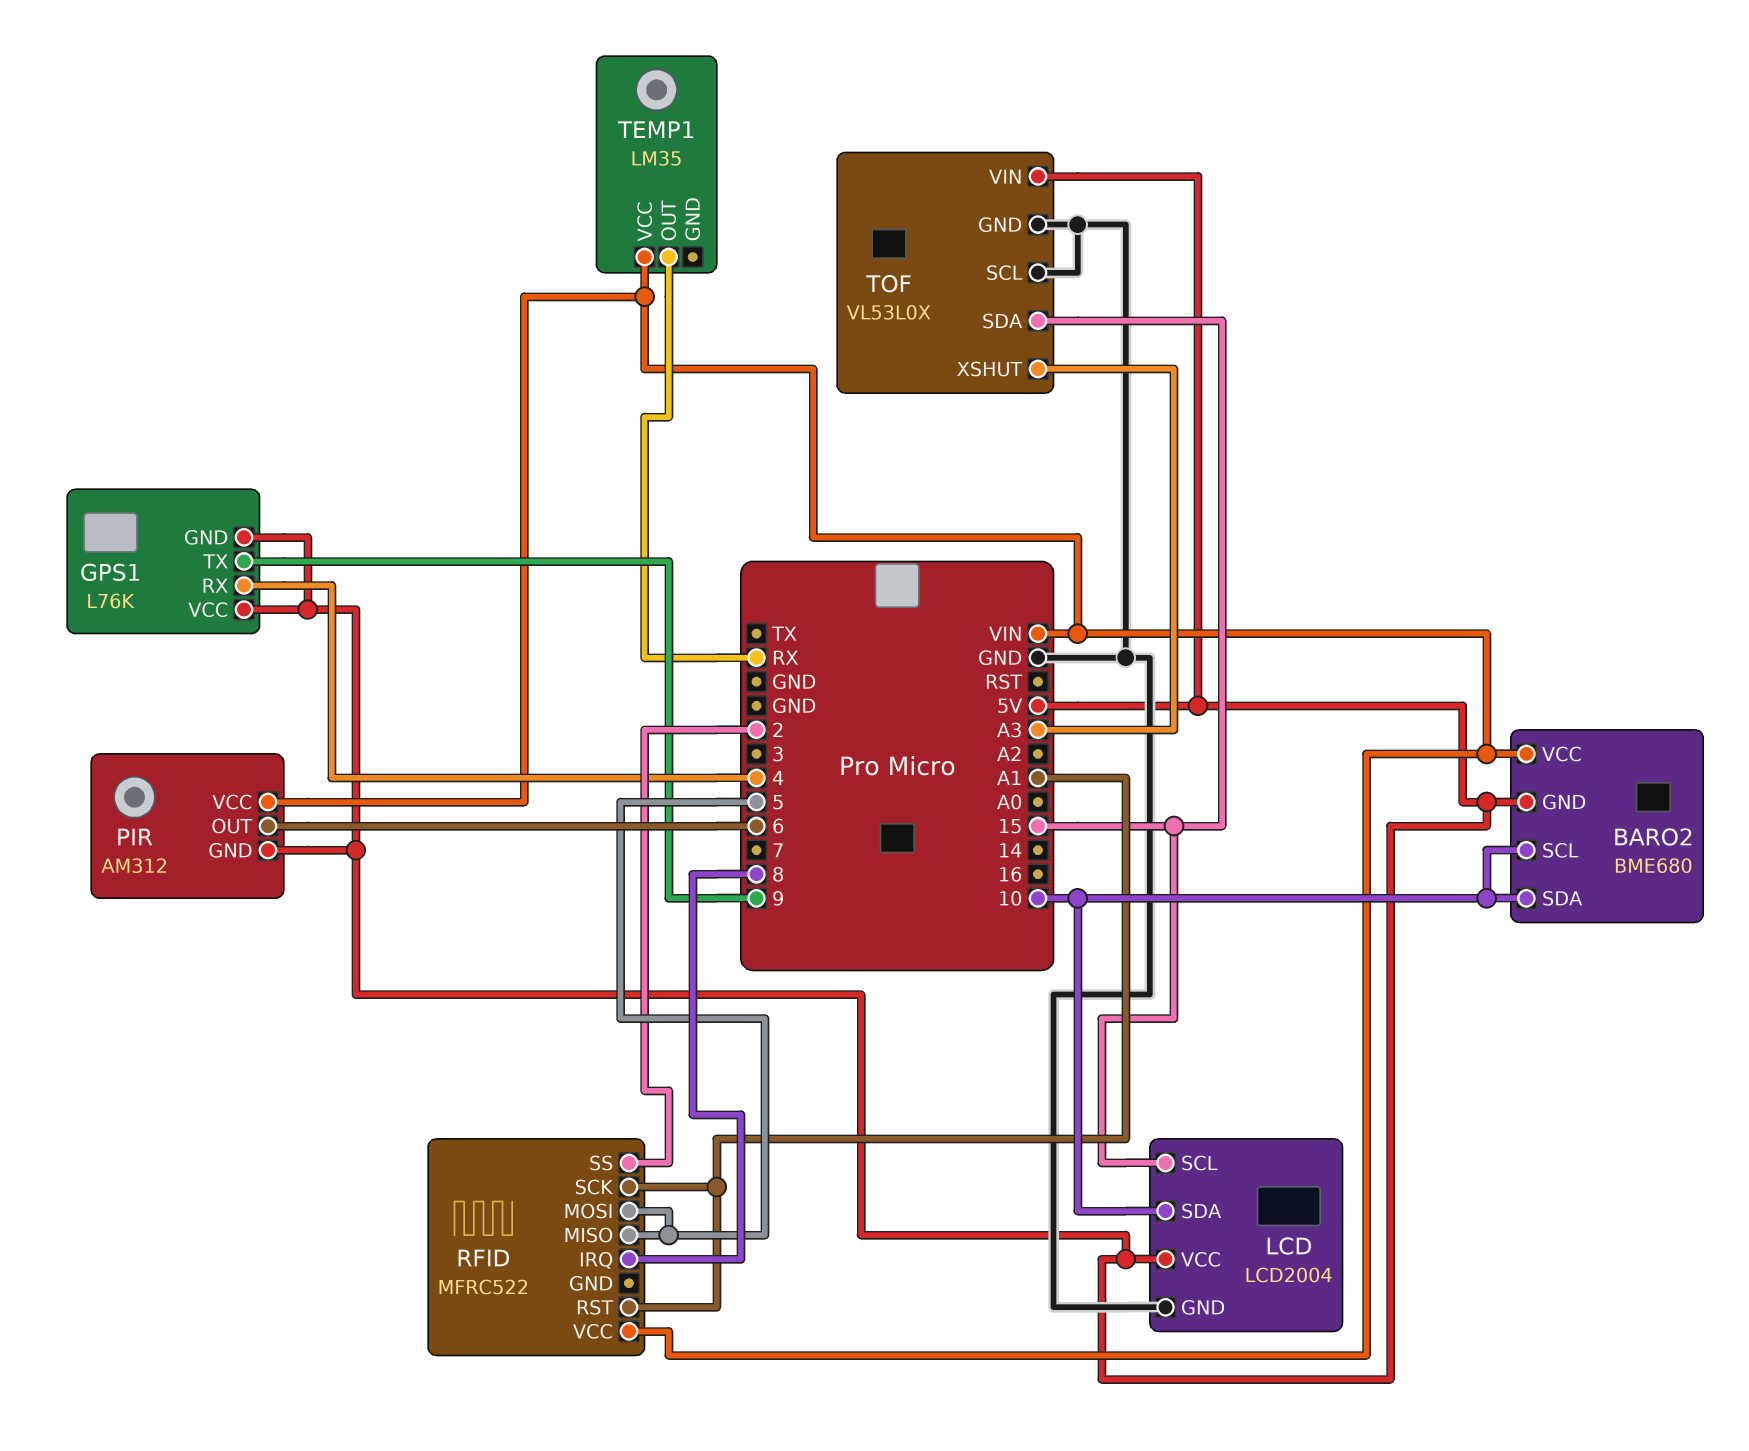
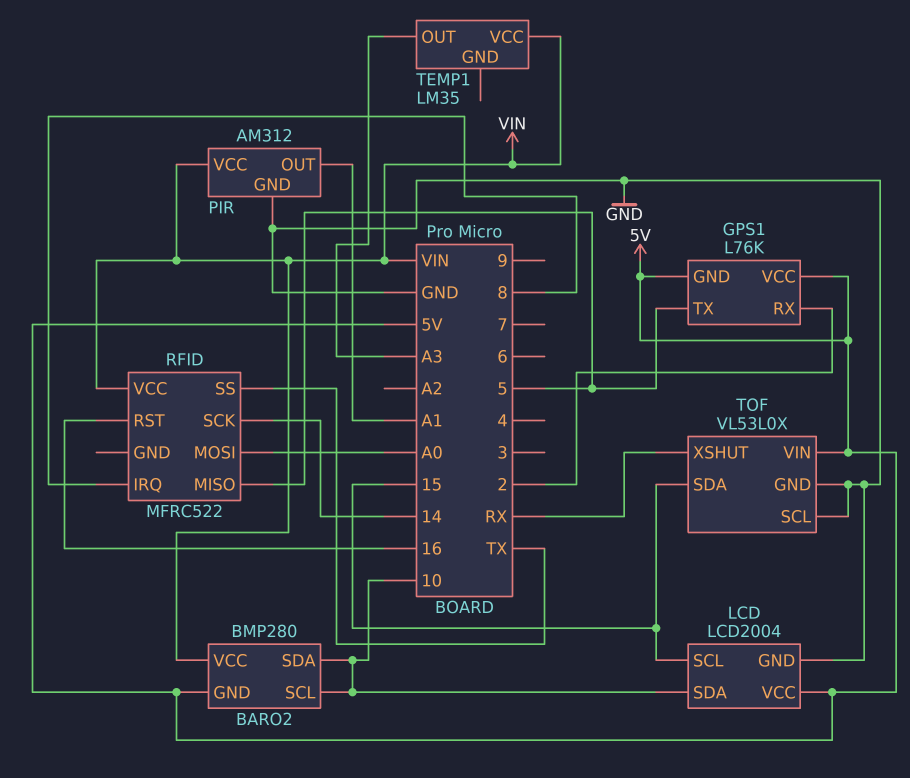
BARO2: BME680 -> BMP280
GPS1 pin RX: 4 -> 2
GPS1 pin TX: 9 -> 5
PIR pin GND: 5V -> GND
PIR pin OUT: 6 -> A1
RFID pin MOSI: 5 -> A0
RFID pin RST: A1 -> 16
RFID pin SCK: A1 -> 14
RFID pin SS: 2 -> TX
TEMP1 pin OUT: RX -> A3
TOF pin XSHUT: A3 -> RX

